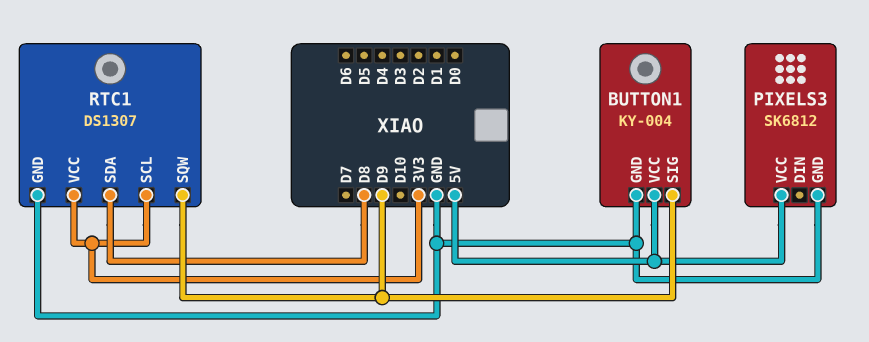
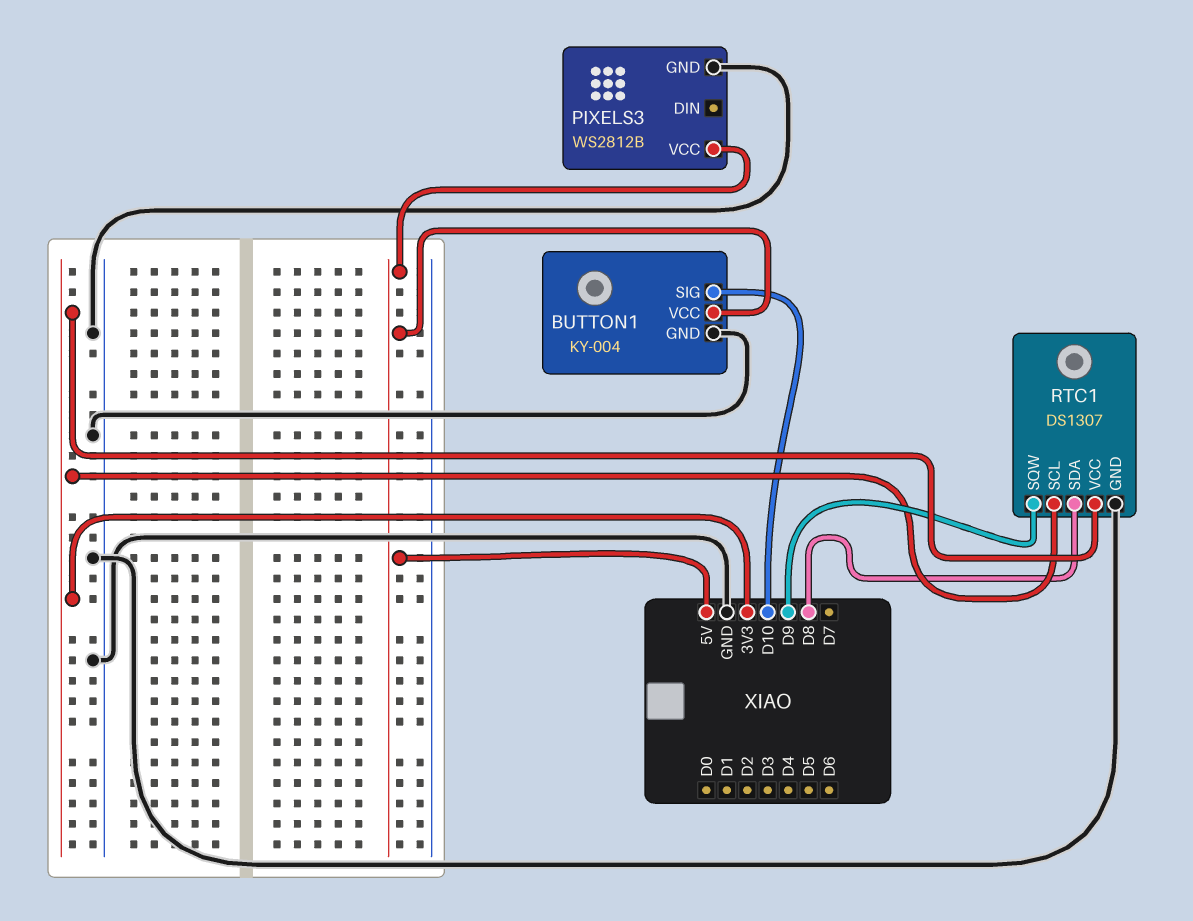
BUTTON1 pin SIG: D9 -> D10
PIXELS3: SK6812 -> WS2812B

